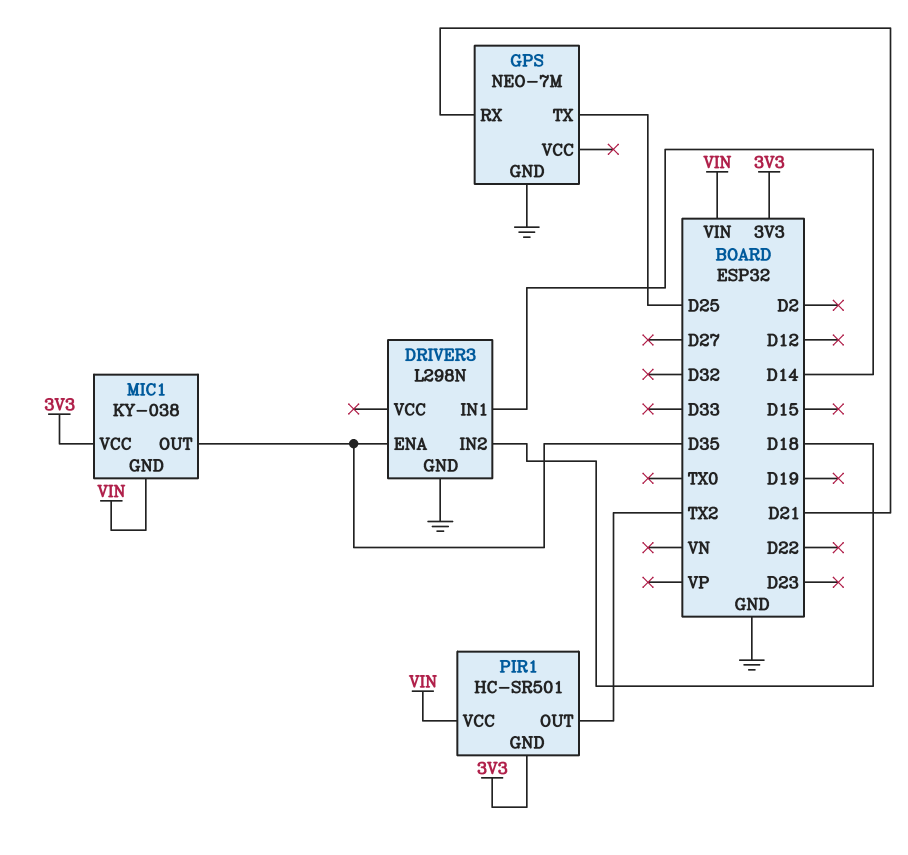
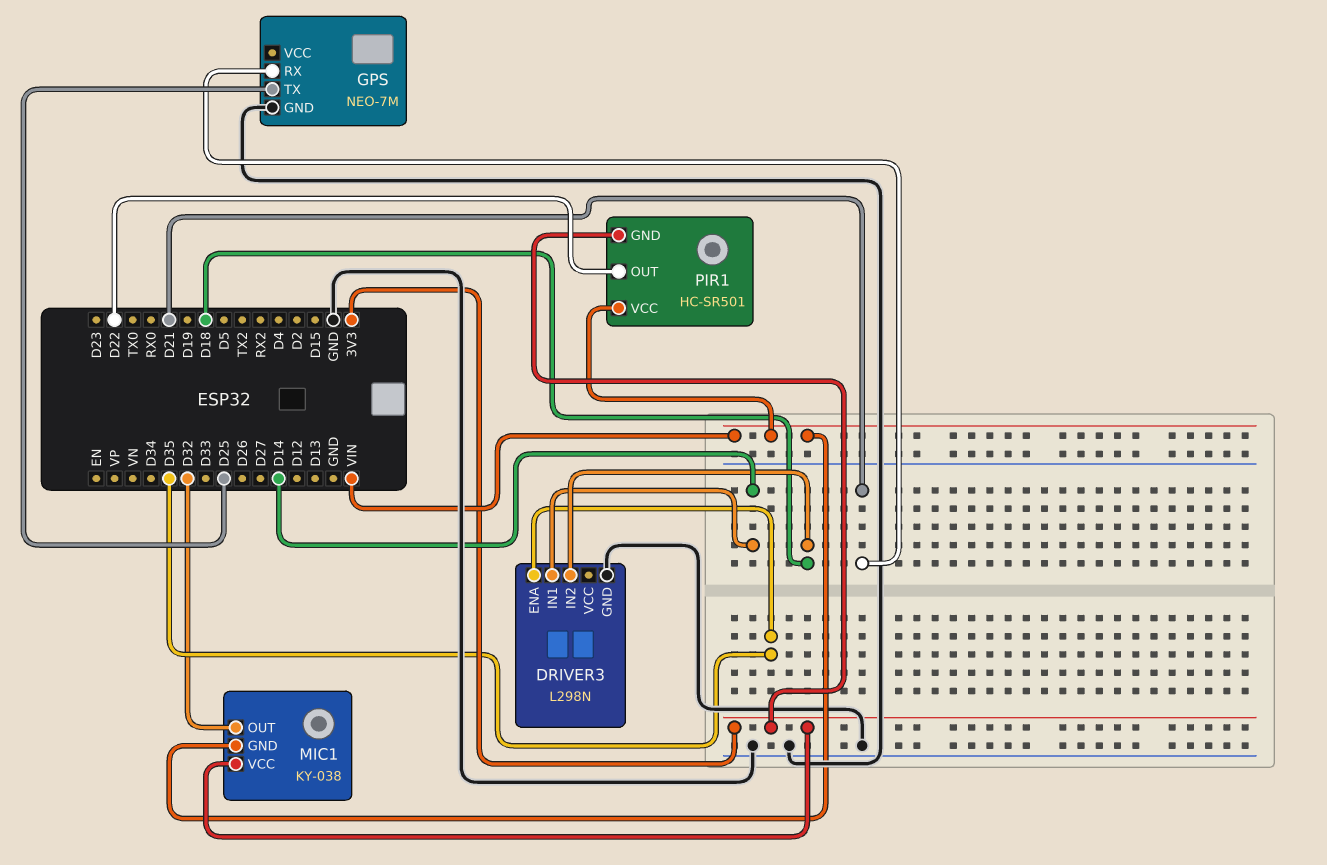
MIC1 pin OUT: D35 -> D32
PIR1 pin OUT: TX2 -> D22

